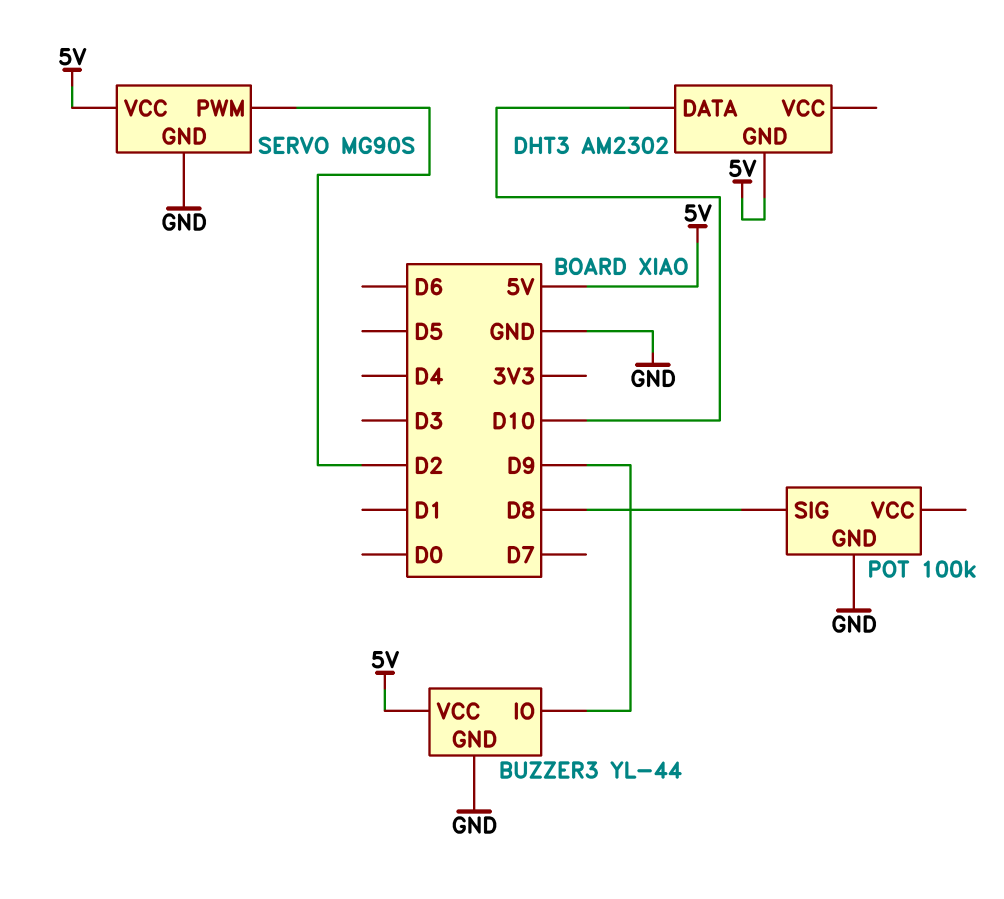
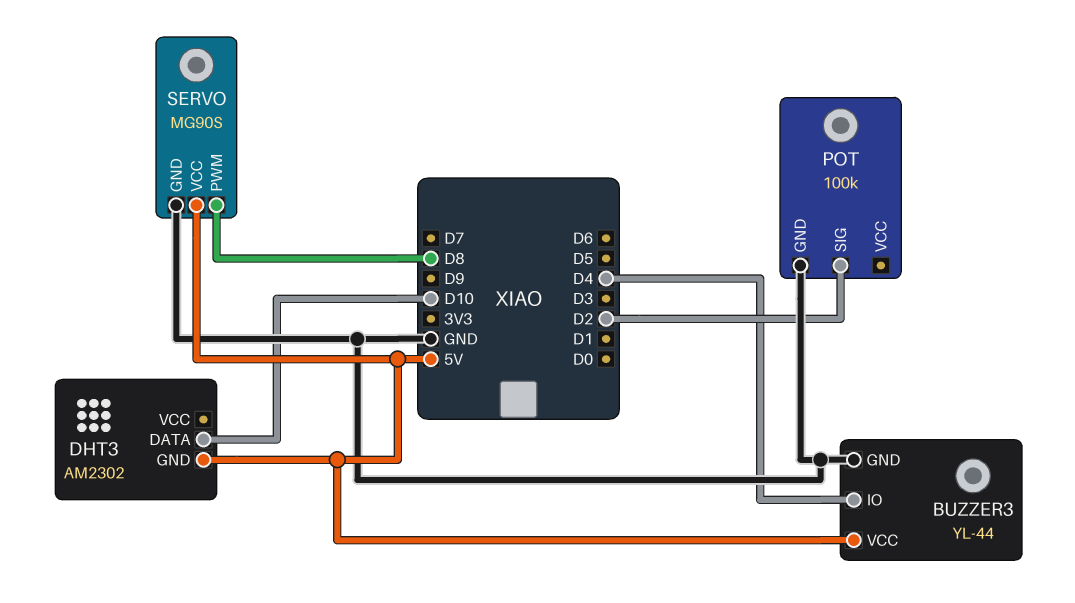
BUZZER3 pin IO: D9 -> D4
POT pin SIG: D8 -> D2
SERVO pin PWM: D2 -> D8

